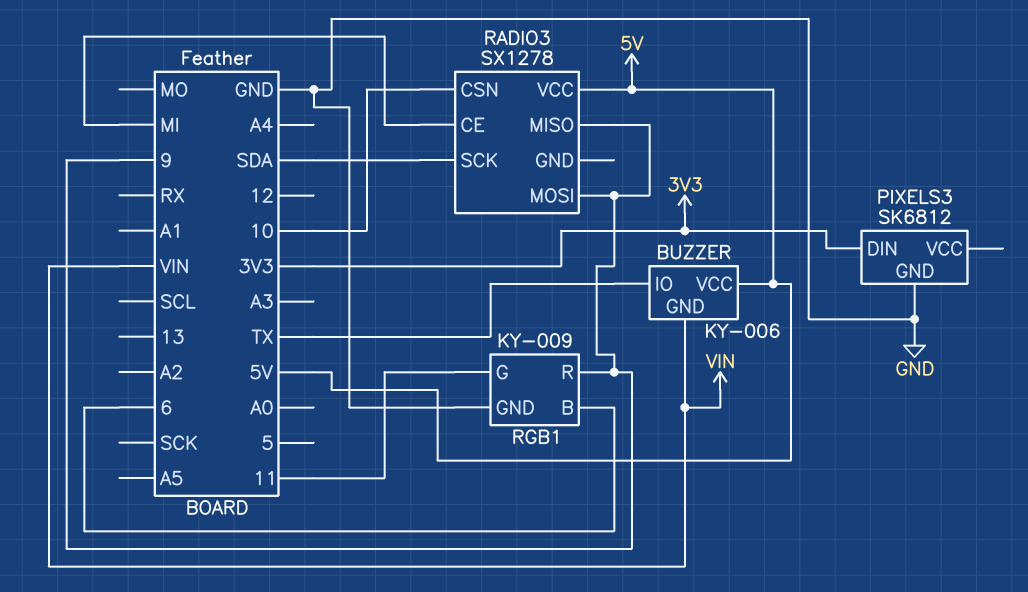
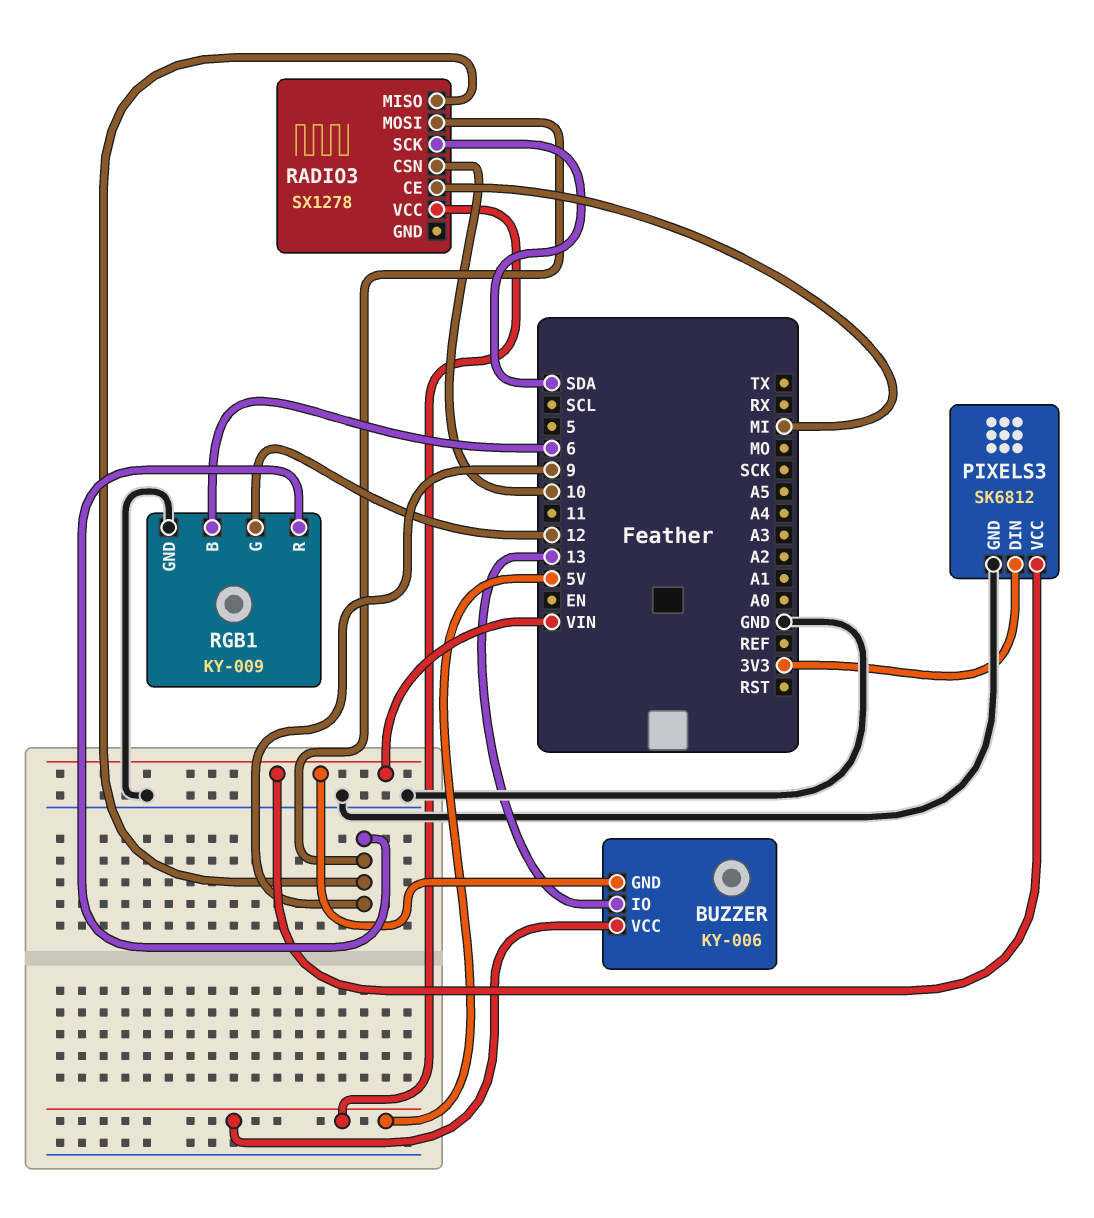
BUZZER pin IO: TX -> 13
PIXELS3 pin VCC: none -> VIN
RGB1 pin G: 11 -> 12

